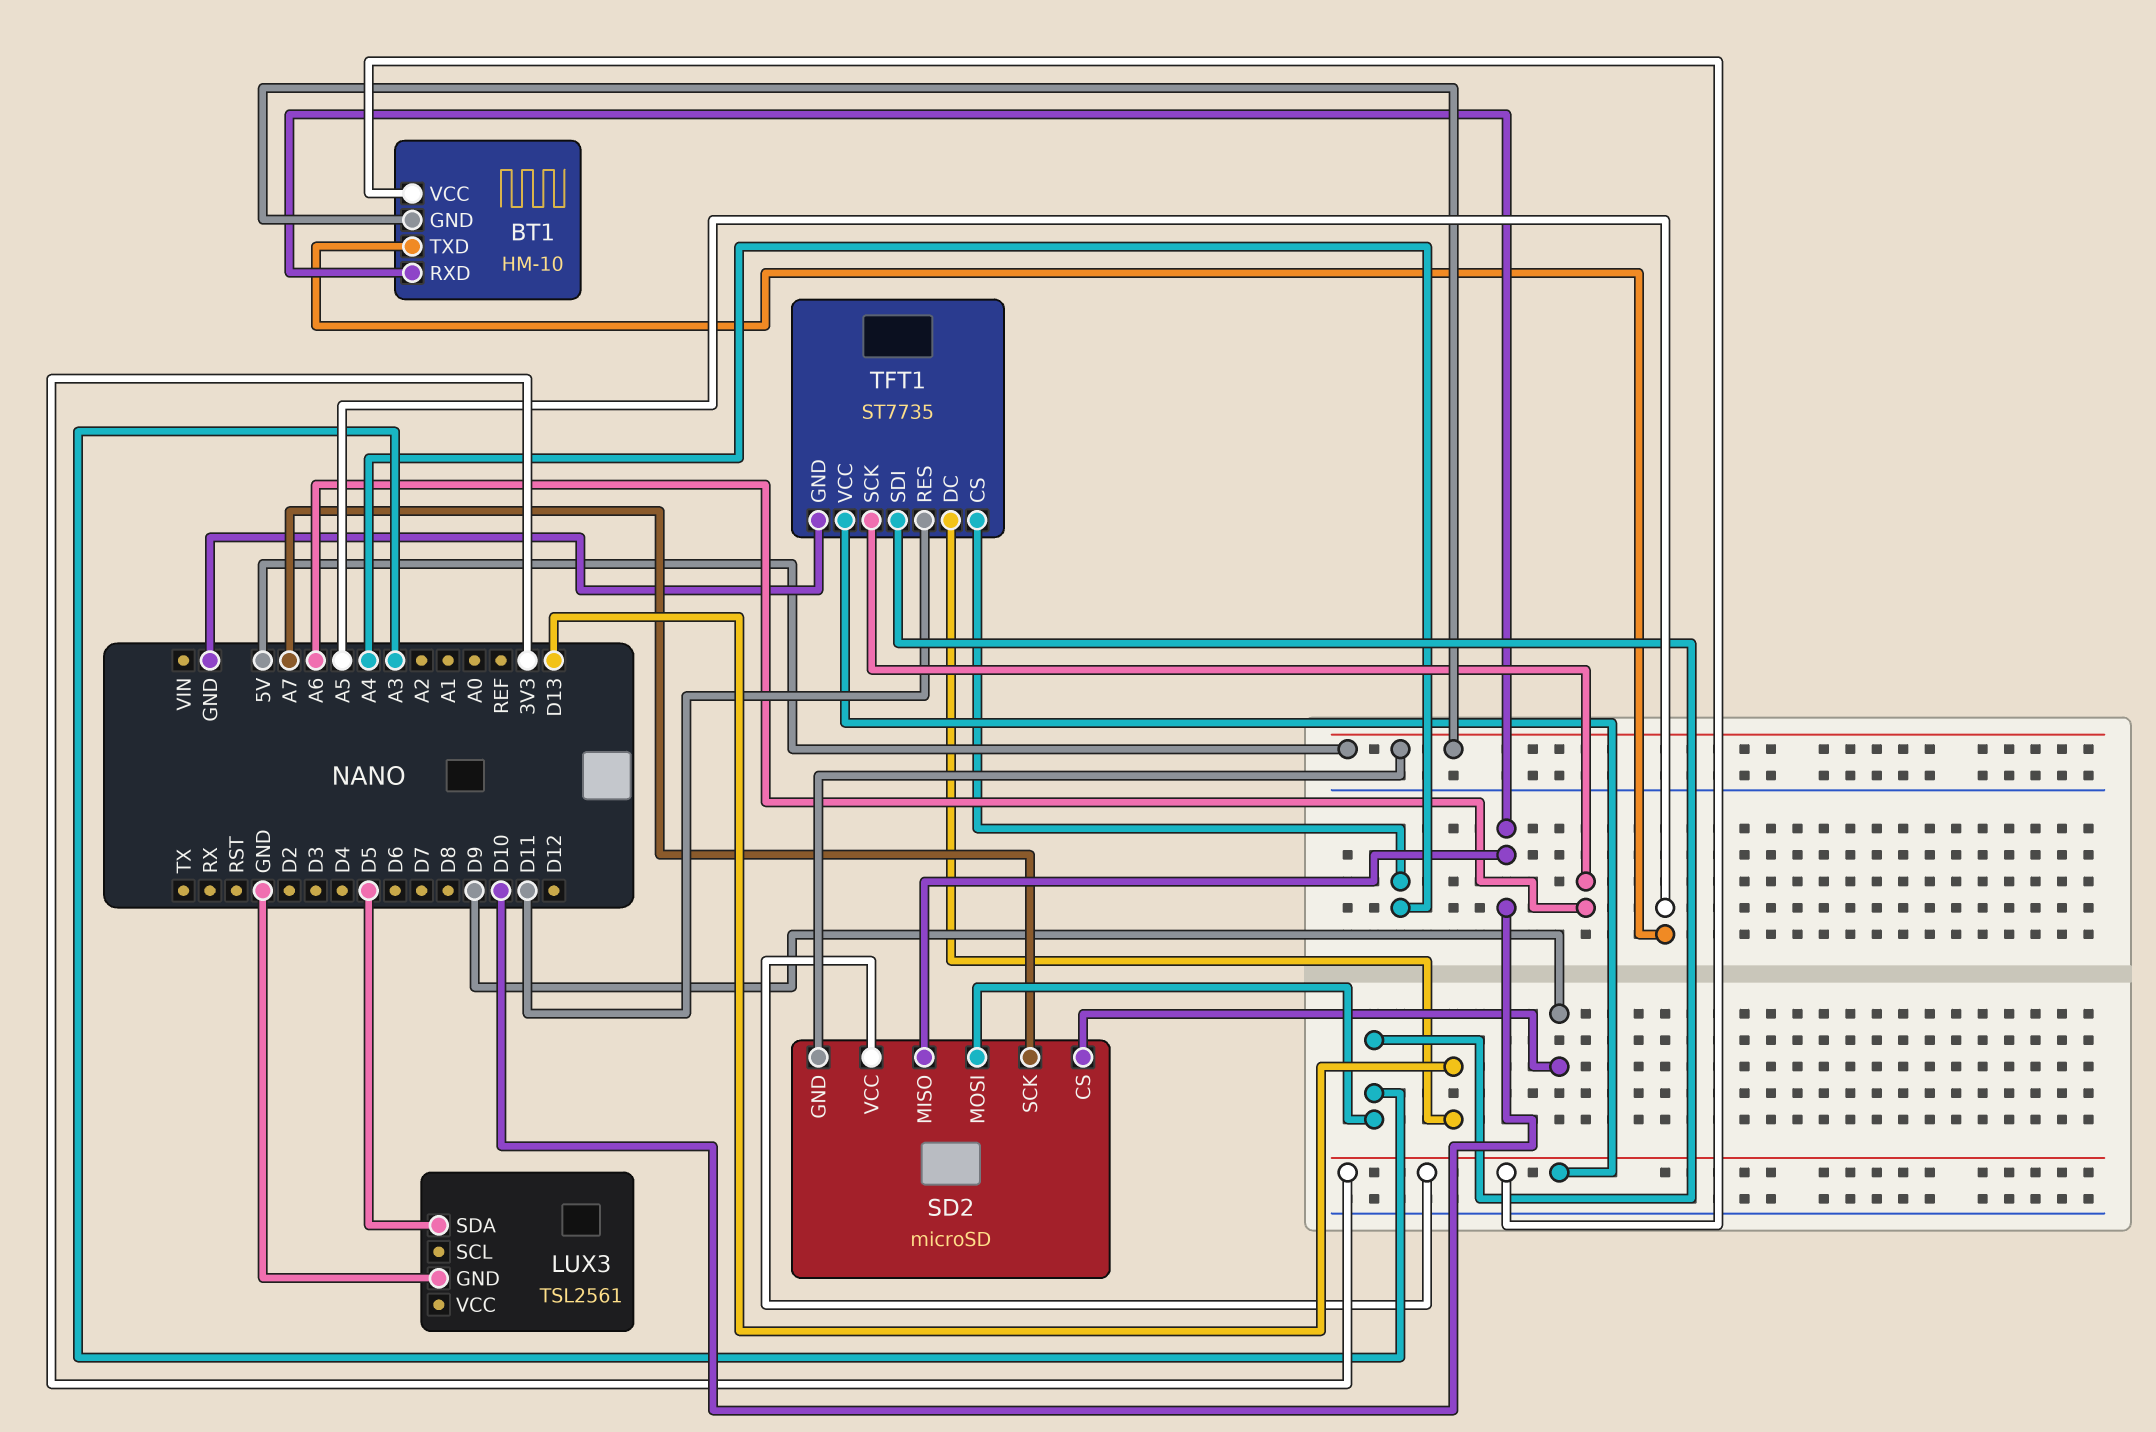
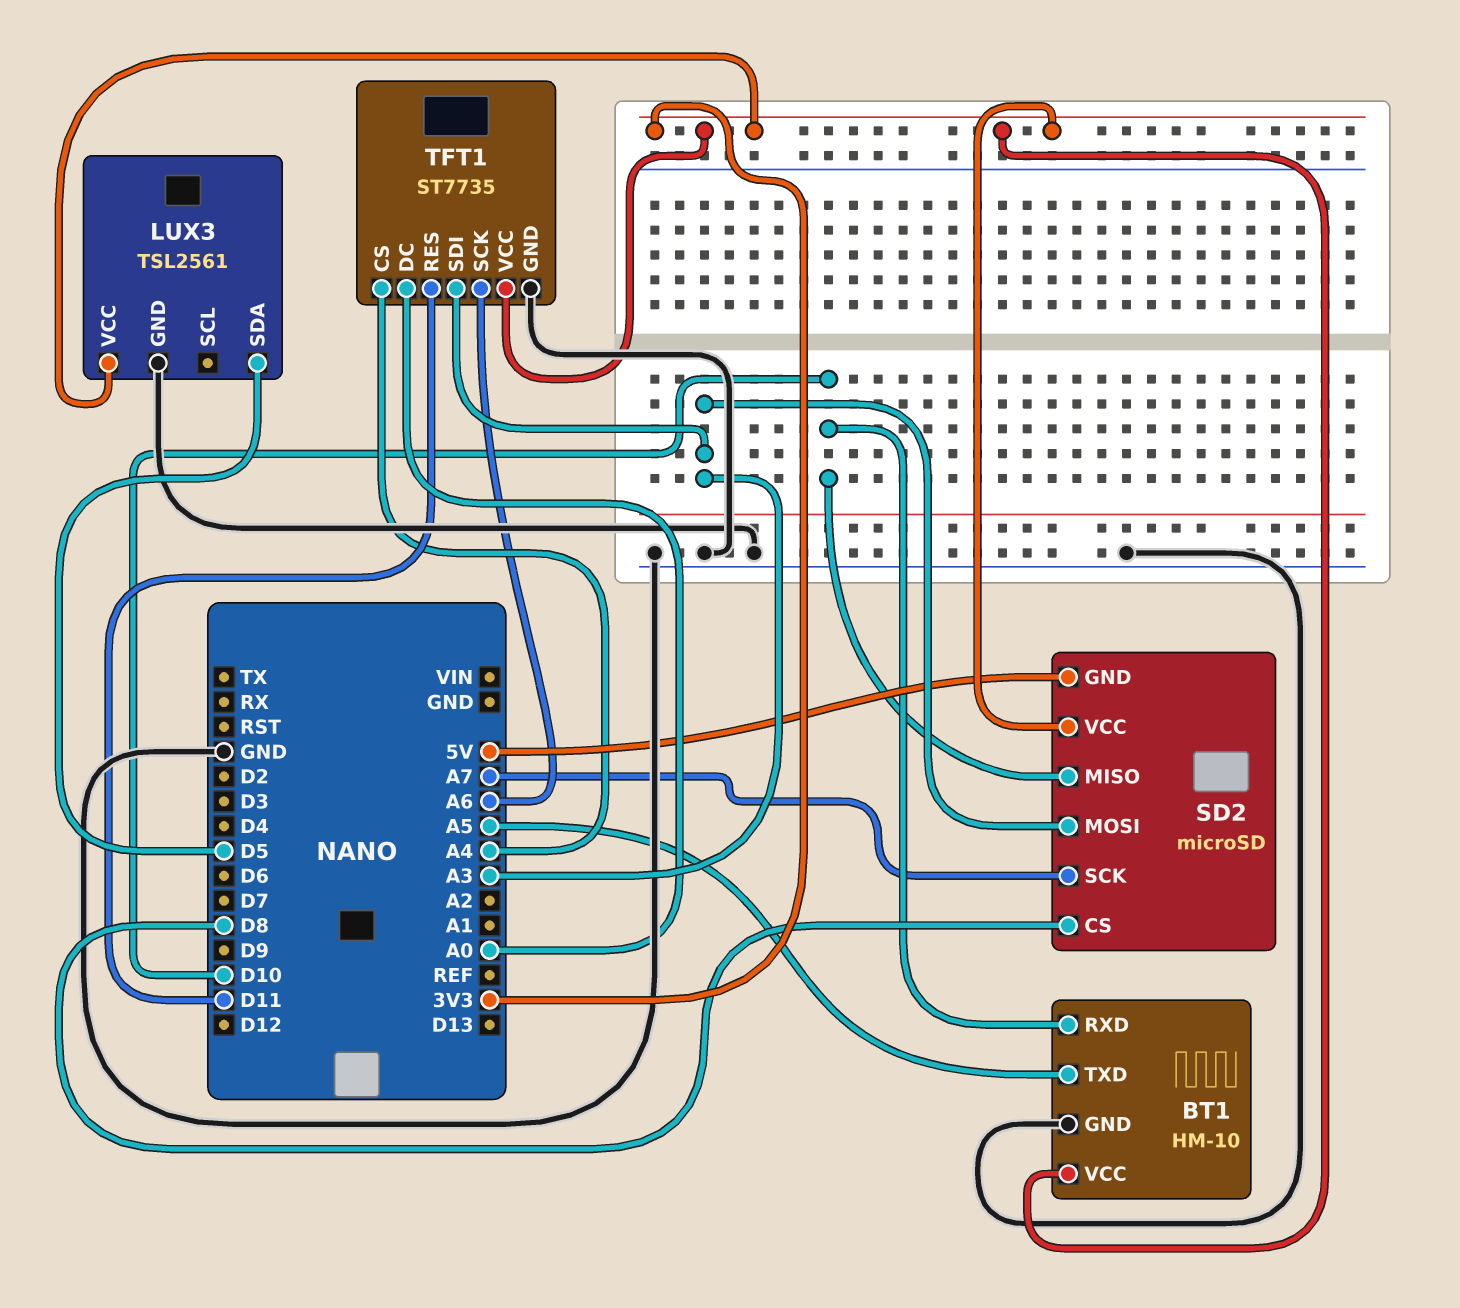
BT1 pin GND: 5V -> GND
LUX3 pin VCC: none -> 3V3
SD2 pin CS: D9 -> D8
TFT1 pin DC: D13 -> A0

